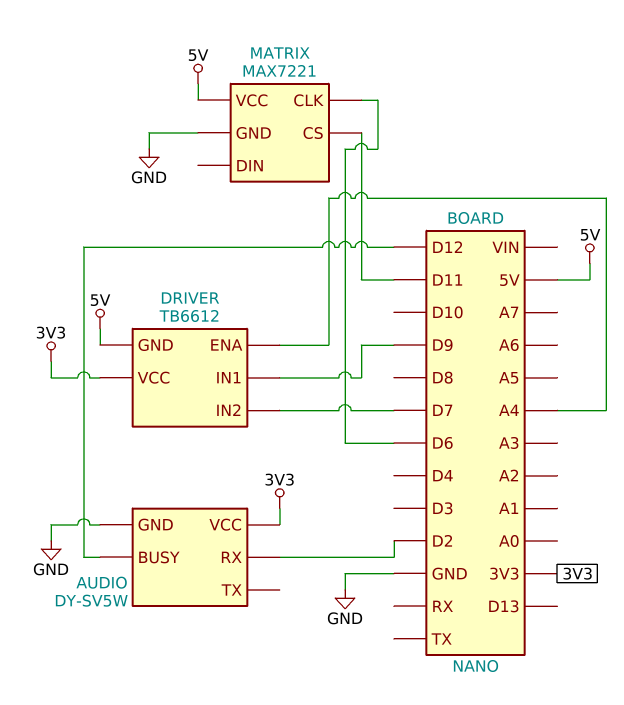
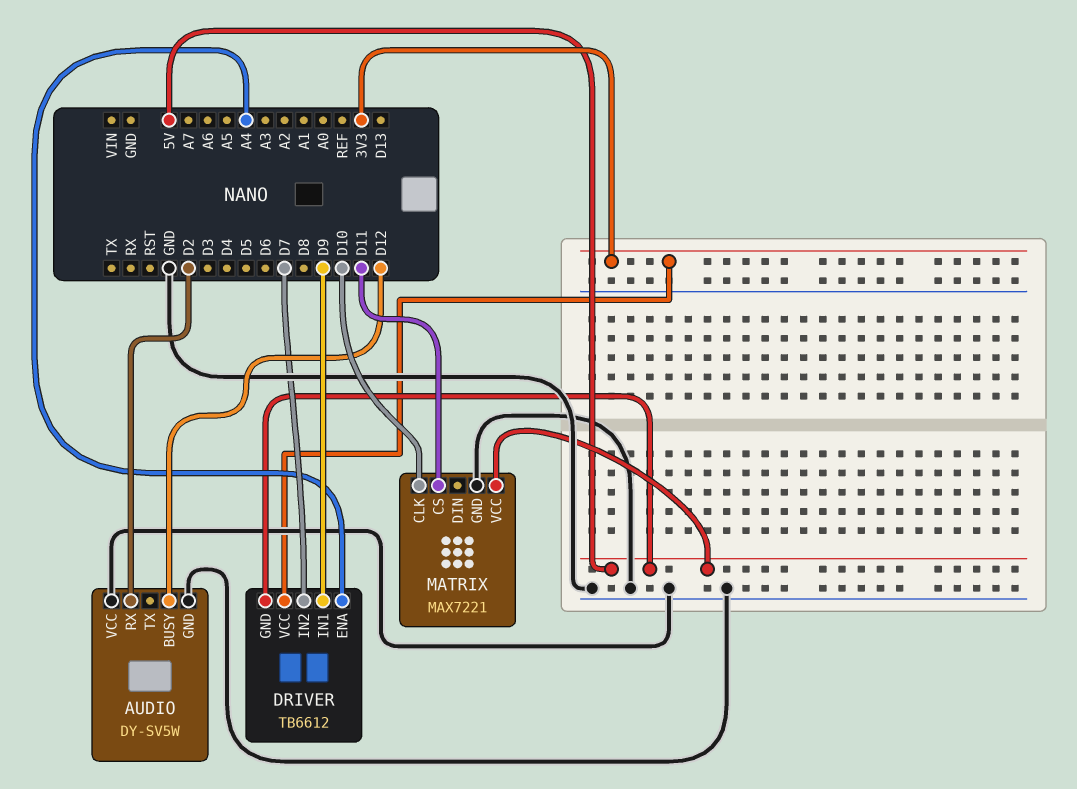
AUDIO pin VCC: 3V3 -> GND
MATRIX pin CLK: D6 -> D10

